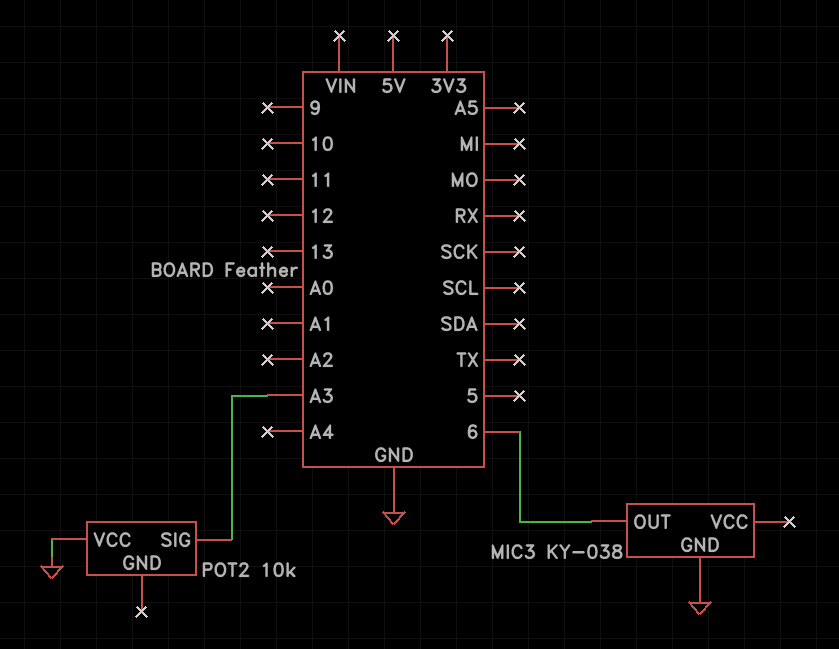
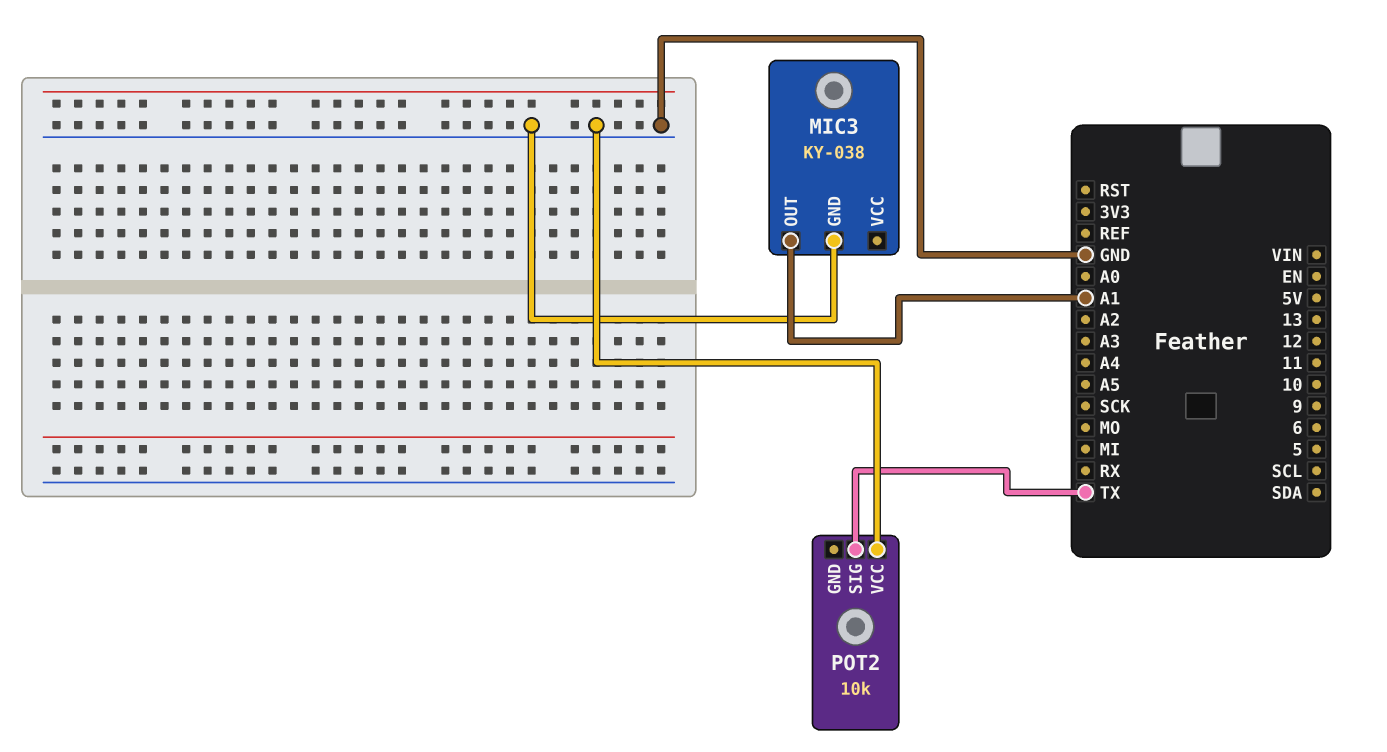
MIC3 pin OUT: 6 -> A1
POT2 pin SIG: A3 -> TX

